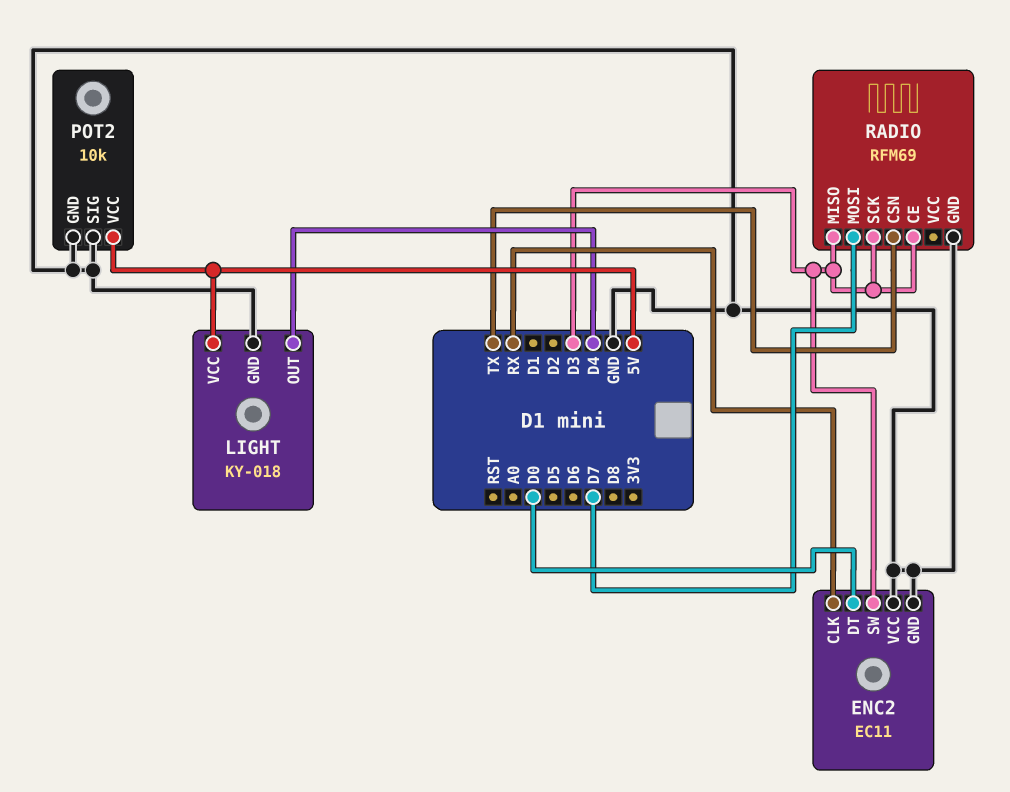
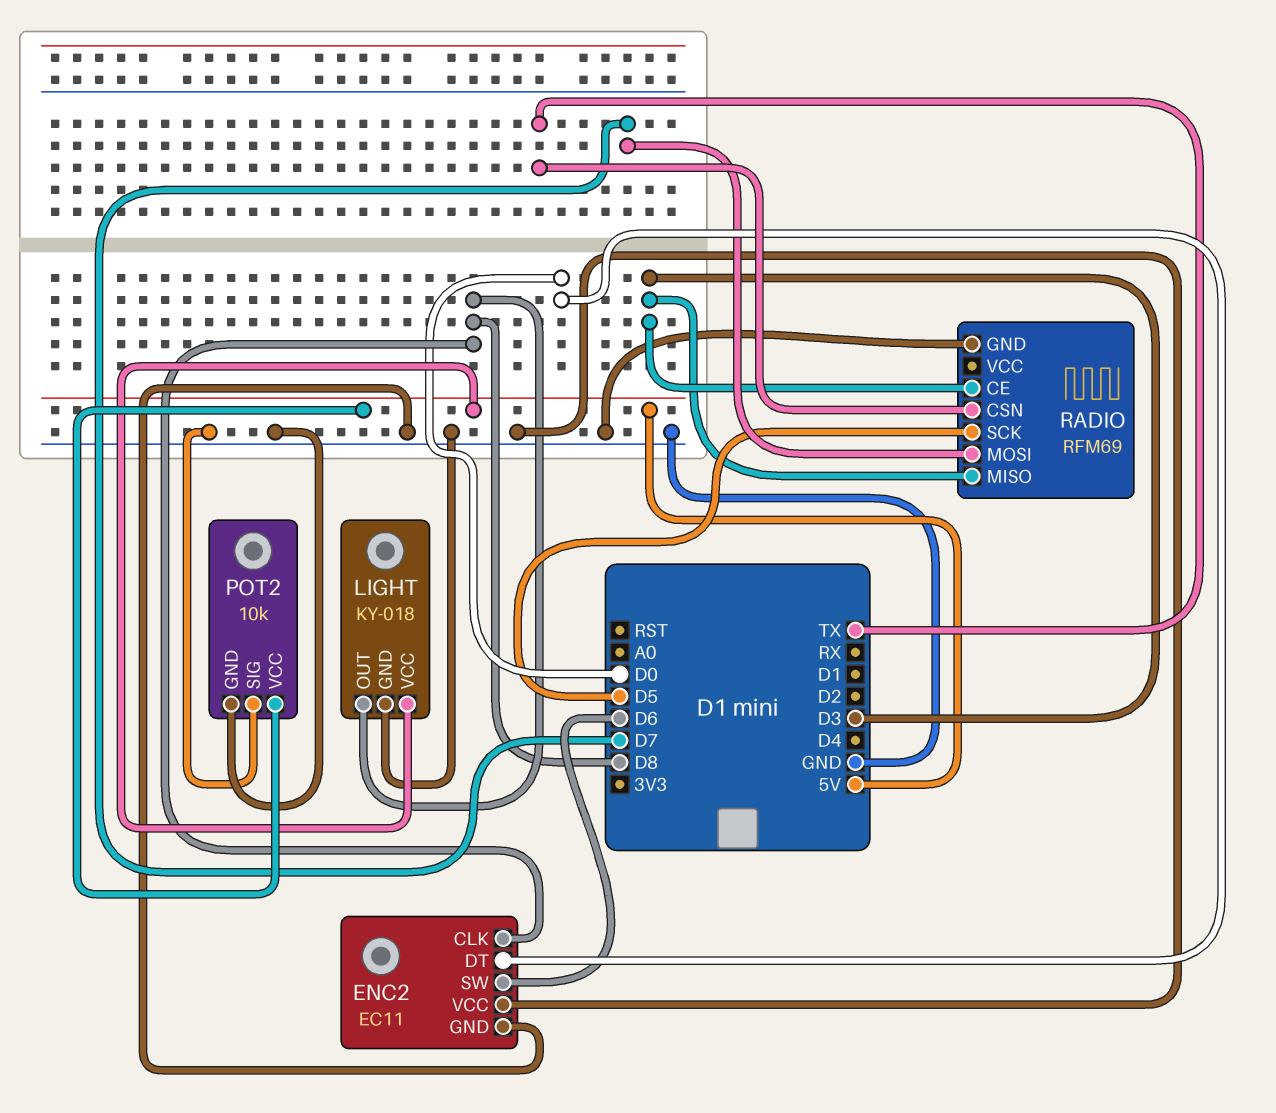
ENC2 pin CLK: RX -> D8
ENC2 pin SW: D3 -> D6
LIGHT pin OUT: D4 -> D8
RADIO pin SCK: D3 -> D5

